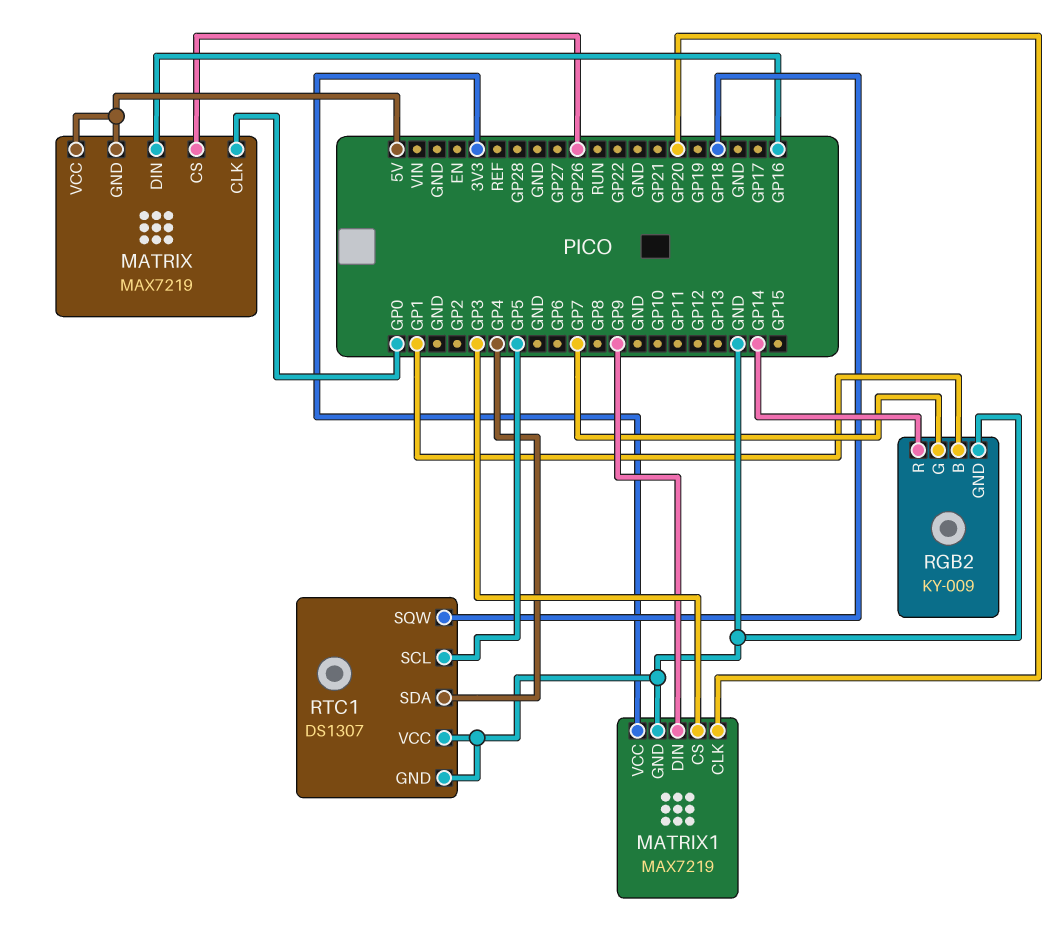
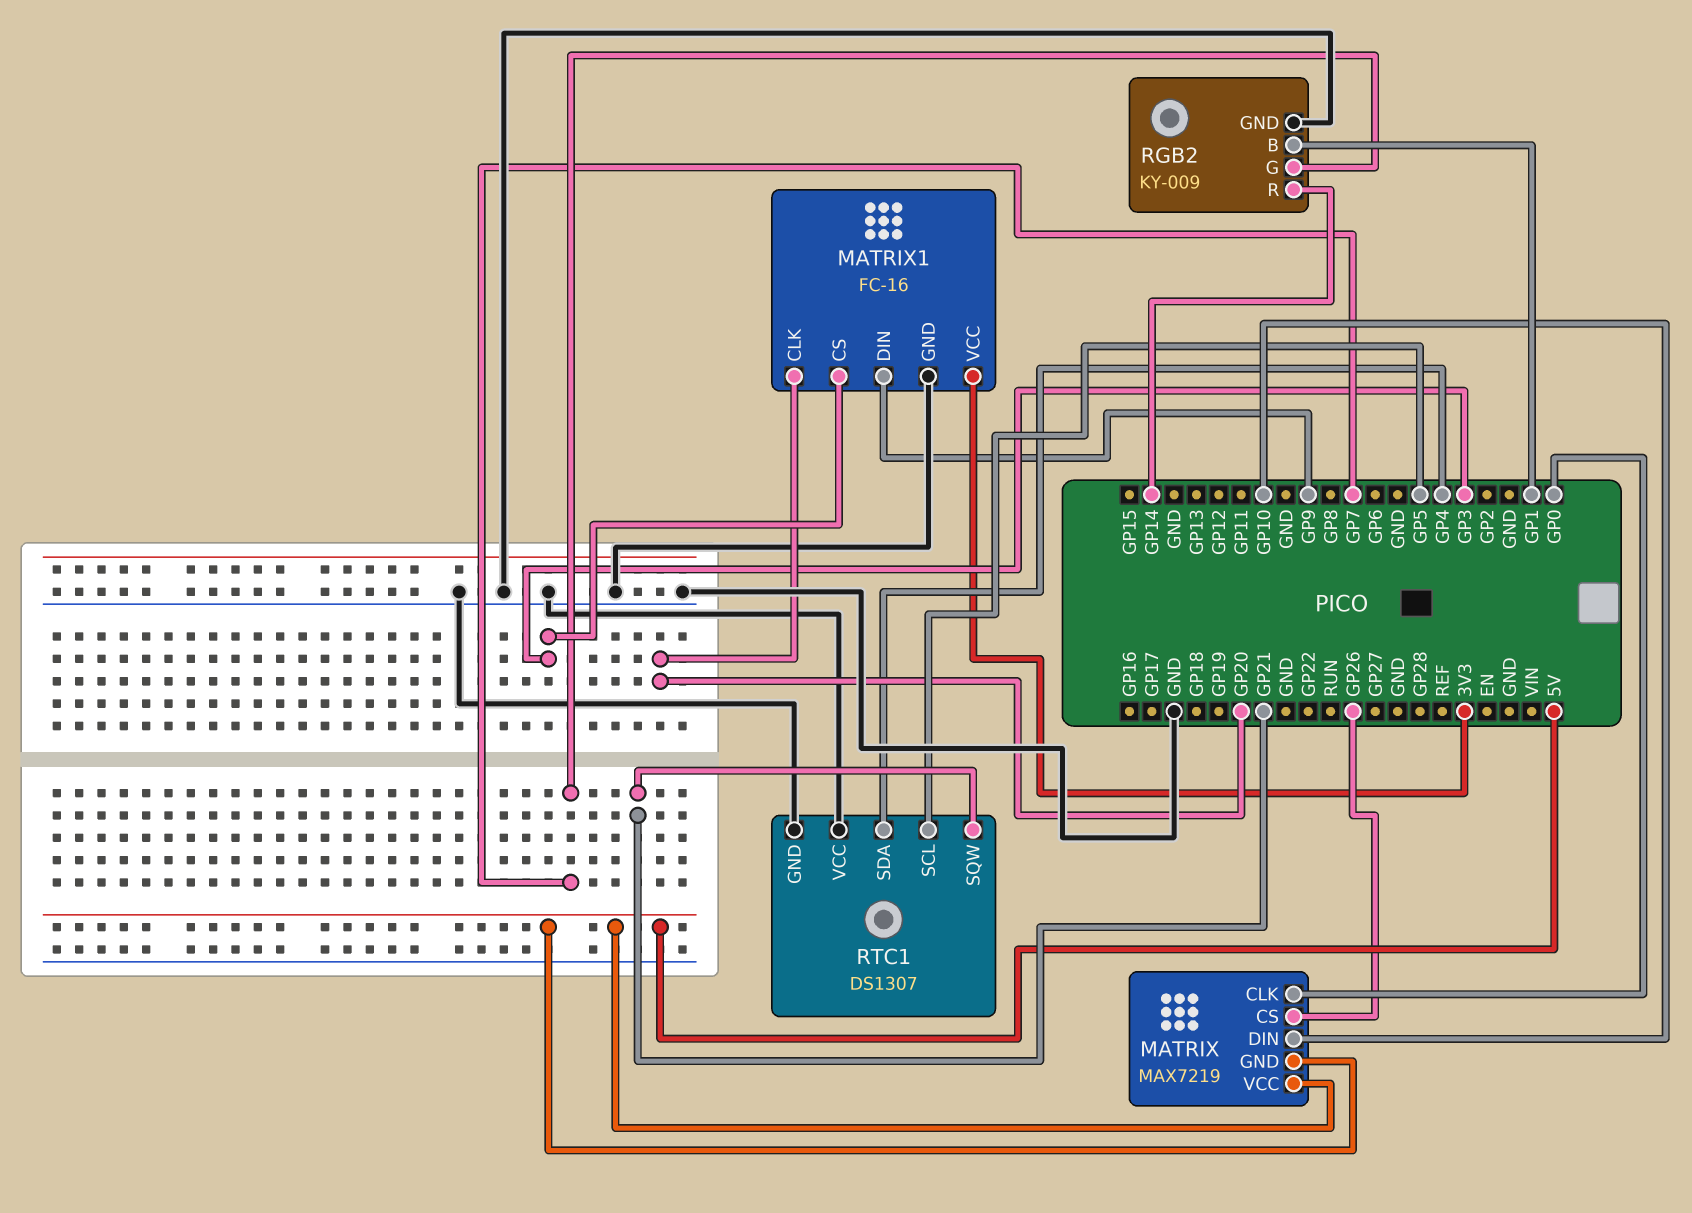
MATRIX pin DIN: GP16 -> GP10
MATRIX1: MAX7219 -> FC-16
RTC1 pin SQW: GP18 -> GP21

